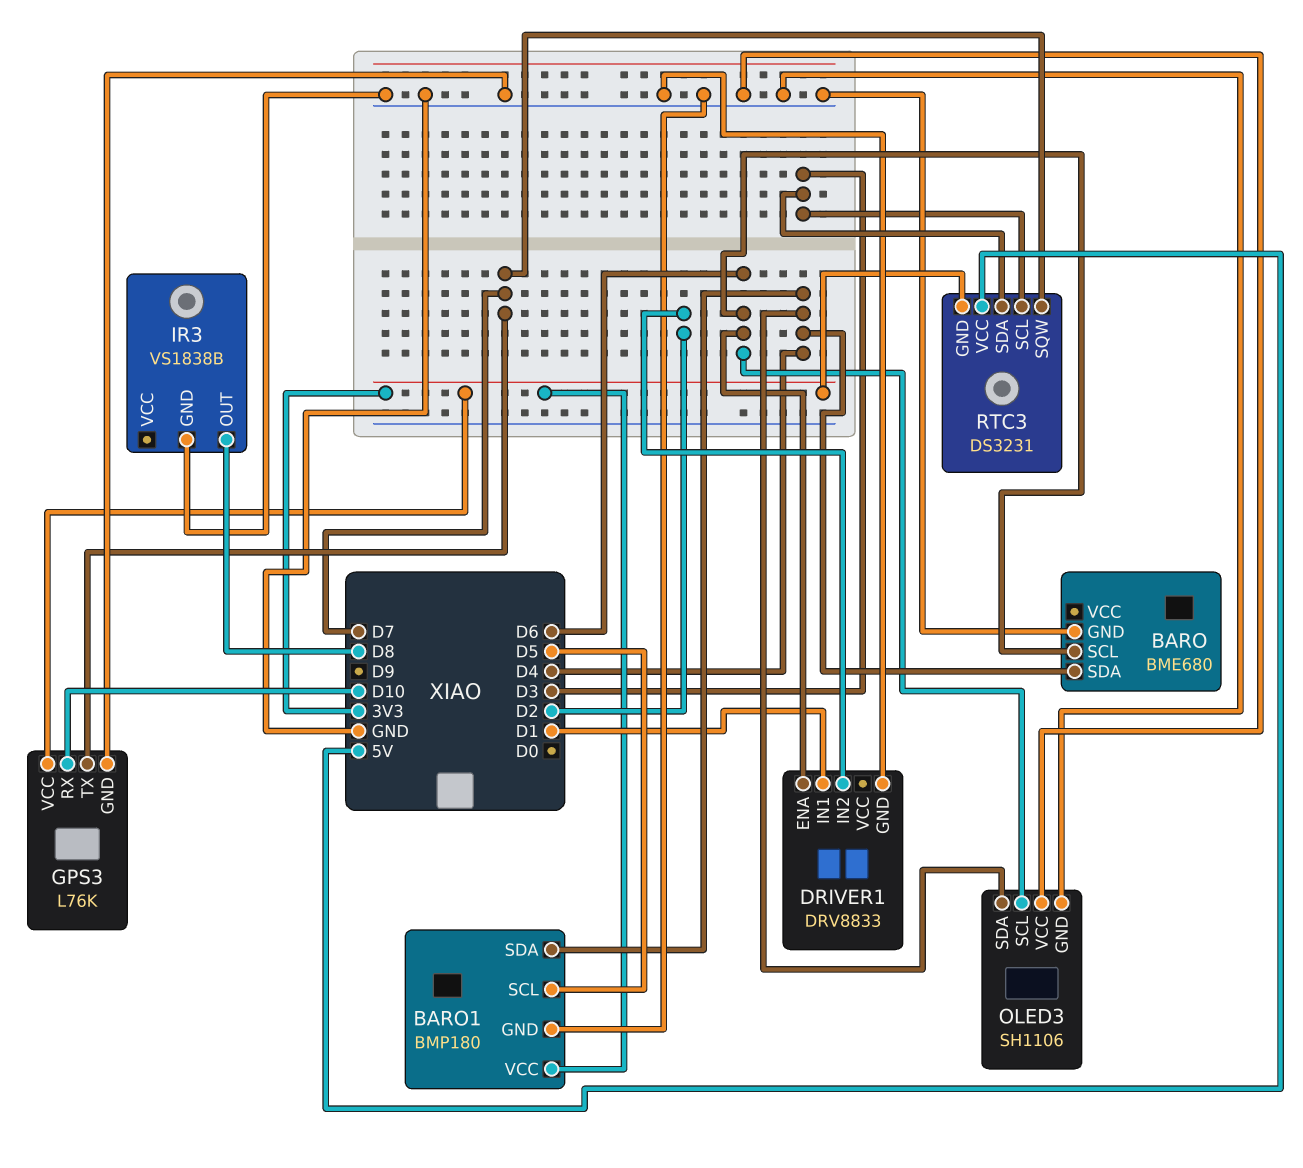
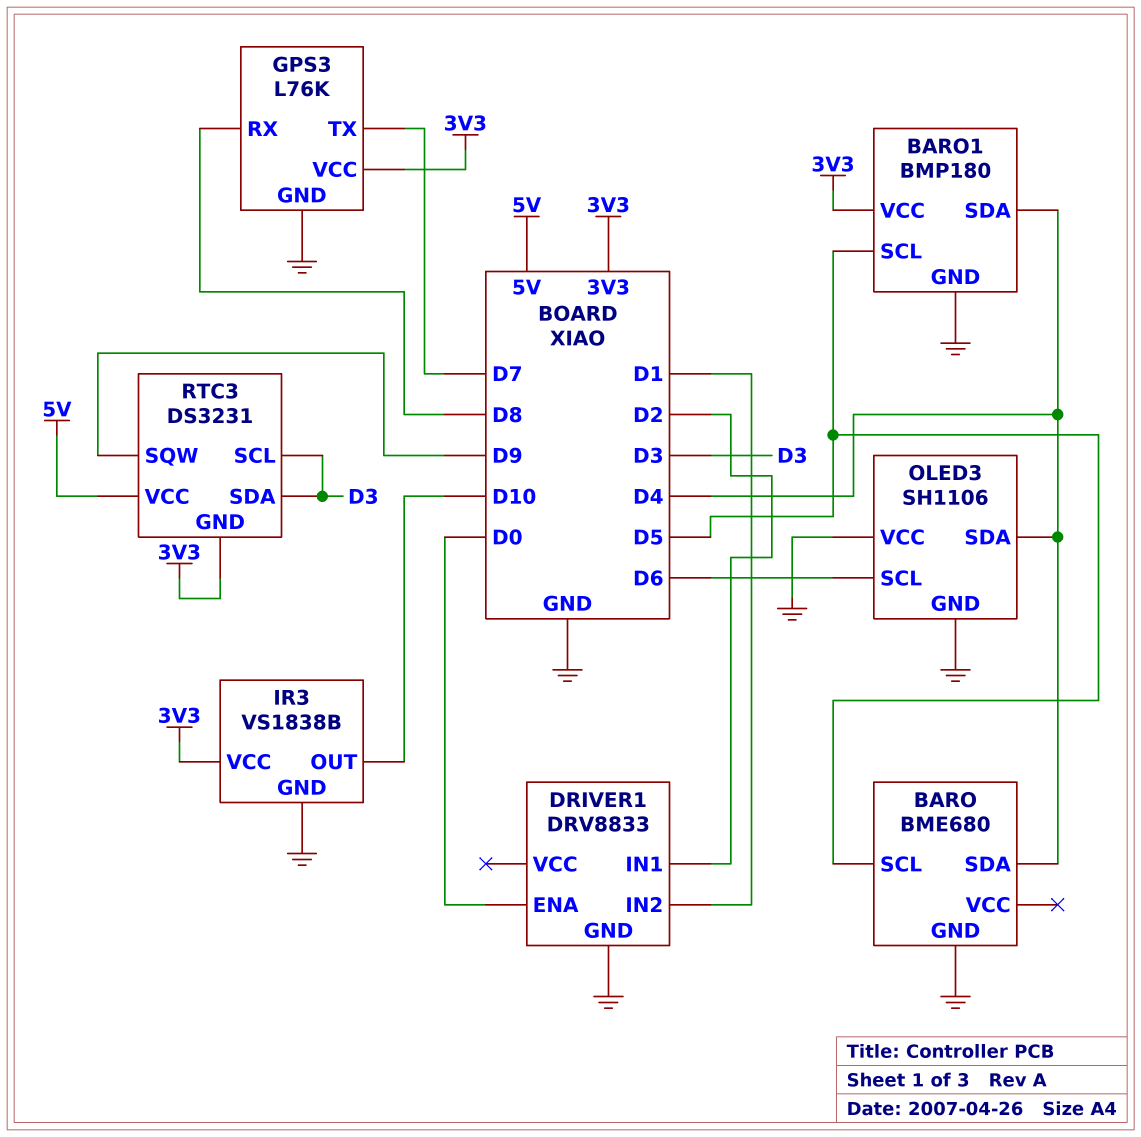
BARO pin SCL: D6 -> D5
DRIVER1 pin ENA: D6 -> D0
DRIVER1 pin IN1: D1 -> D2
DRIVER1 pin IN2: D2 -> D1
GPS3 pin RX: D10 -> D8
IR3 pin OUT: D8 -> D10
IR3 pin VCC: none -> 3V3
RTC3 pin SQW: D7 -> D9

